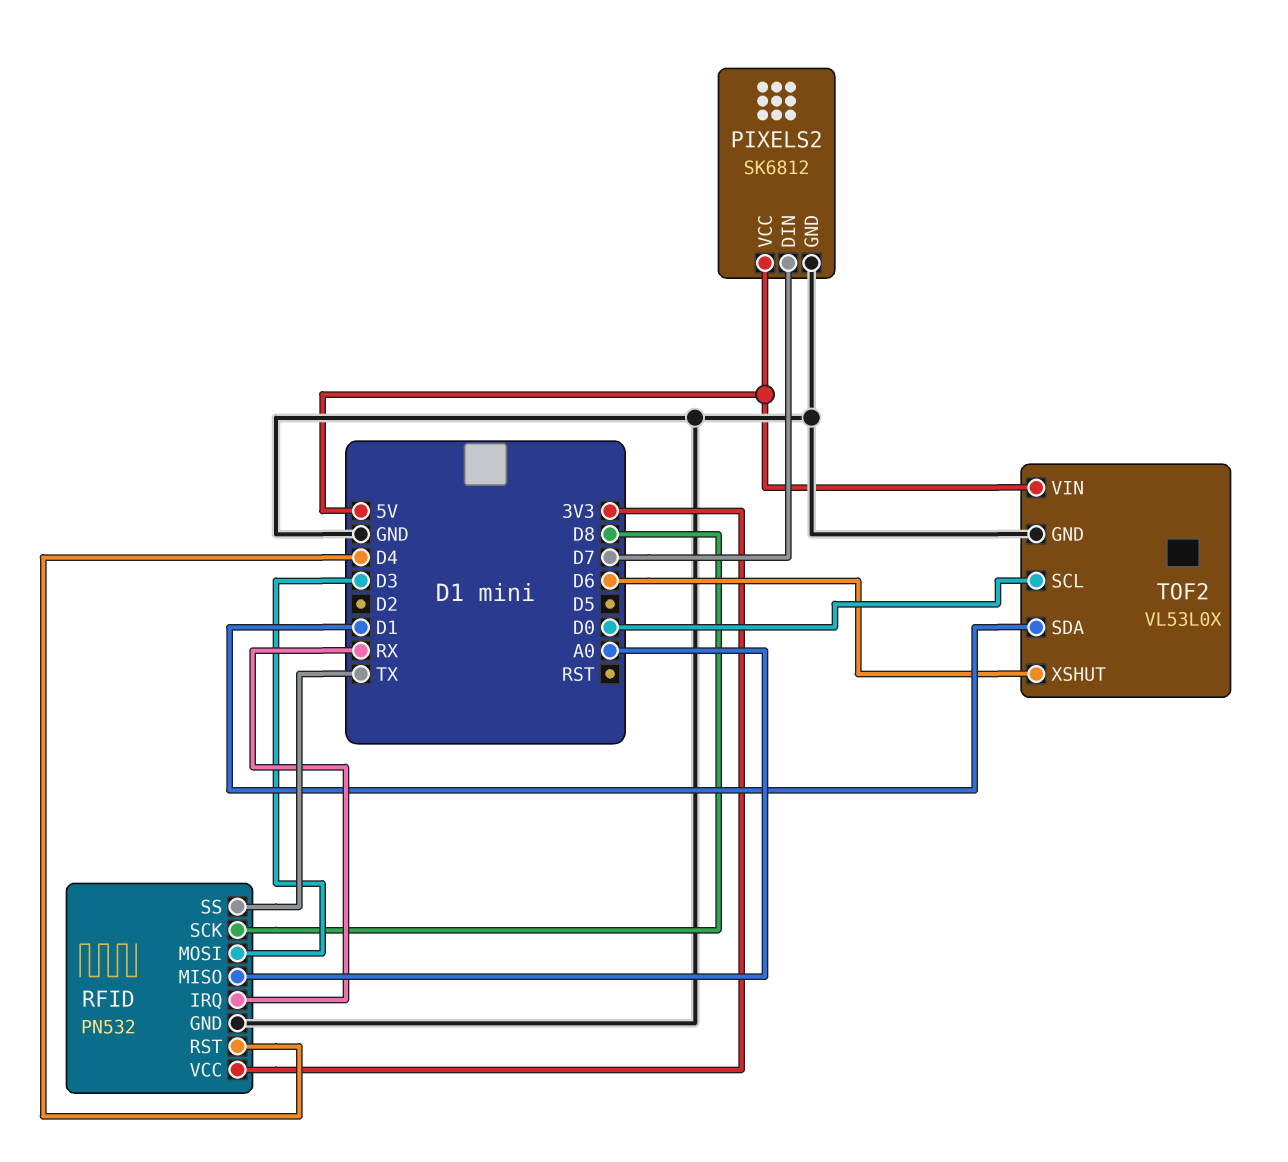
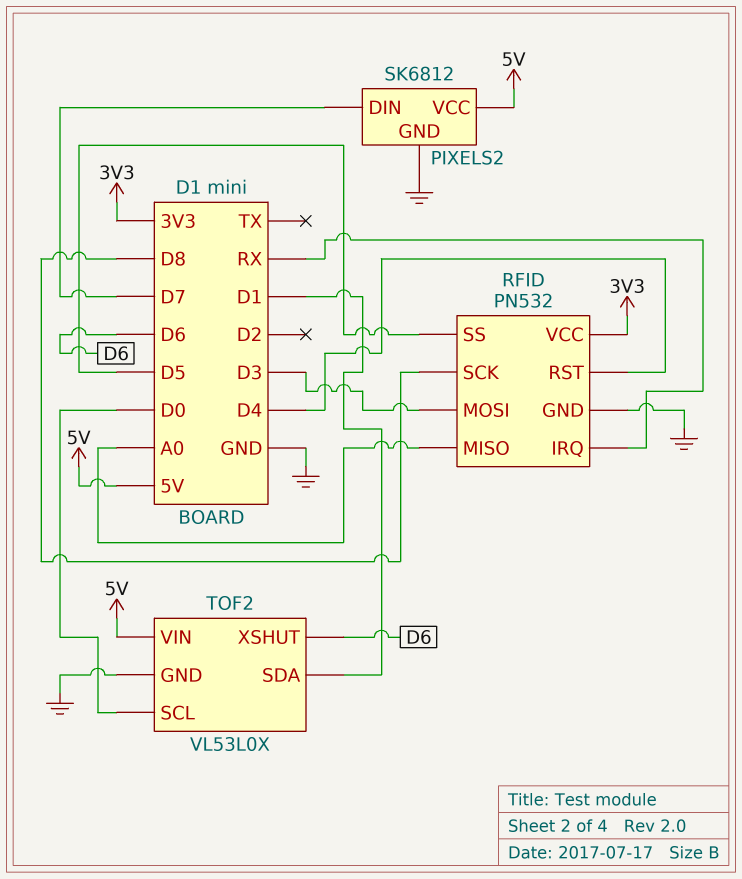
RFID pin SS: TX -> D5

